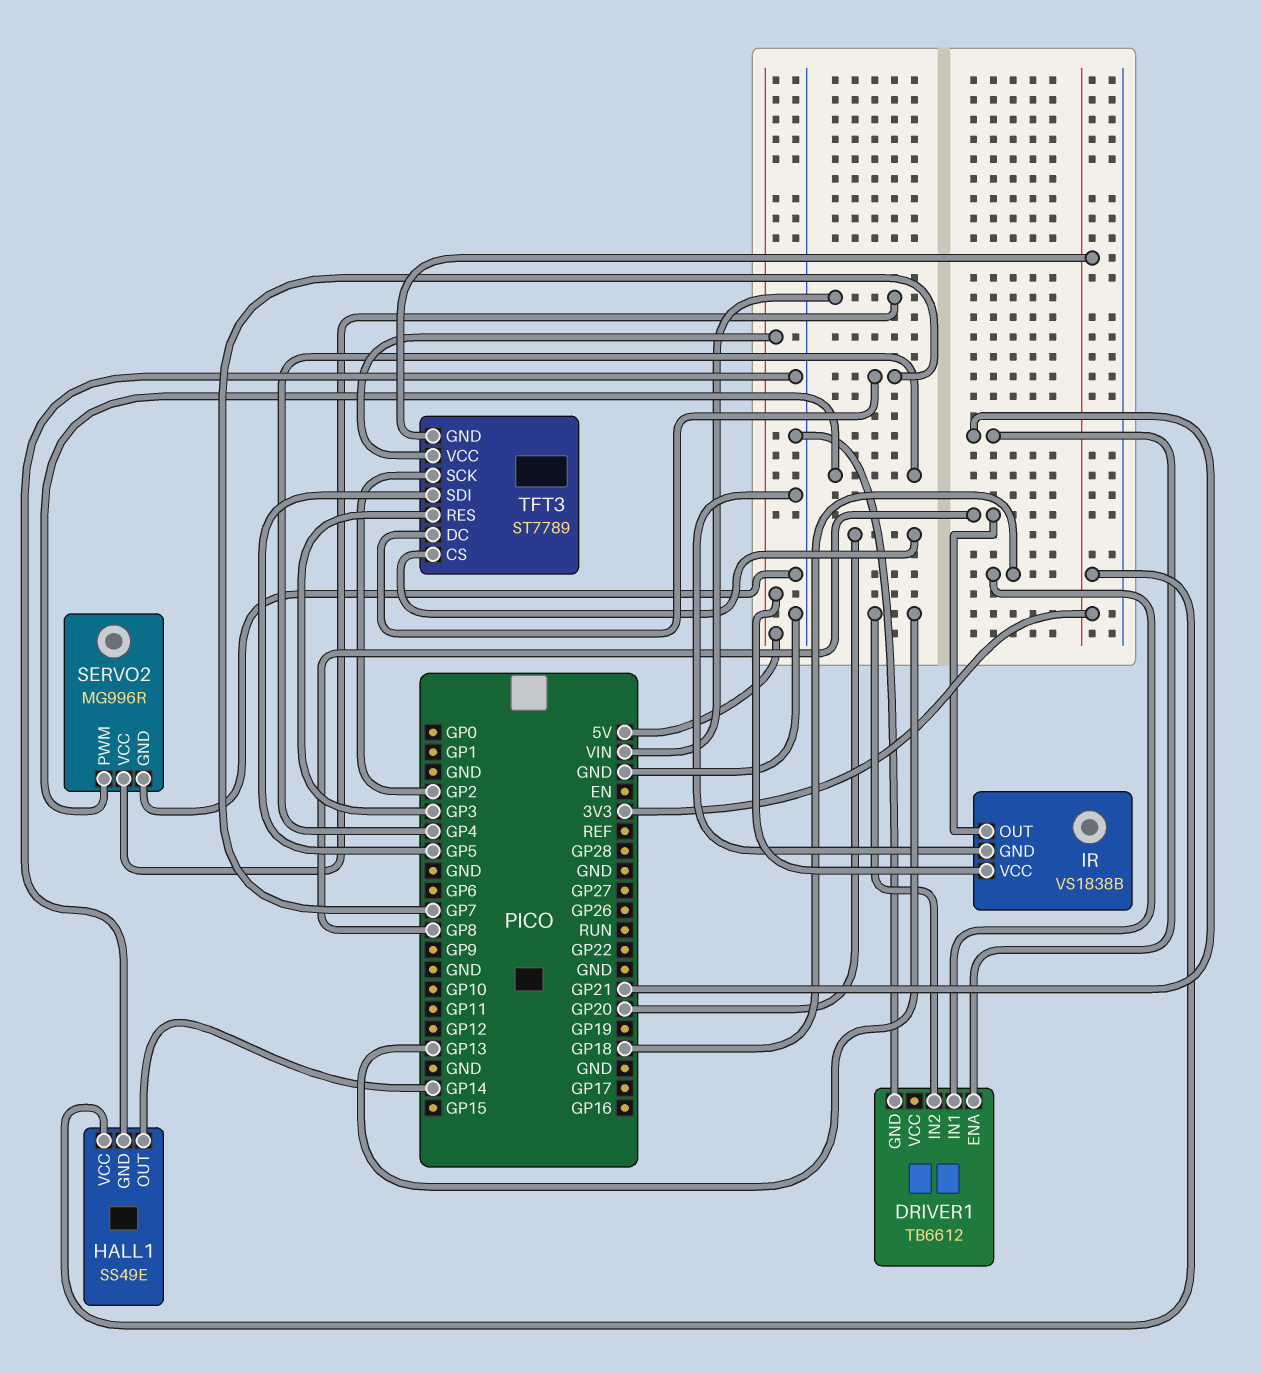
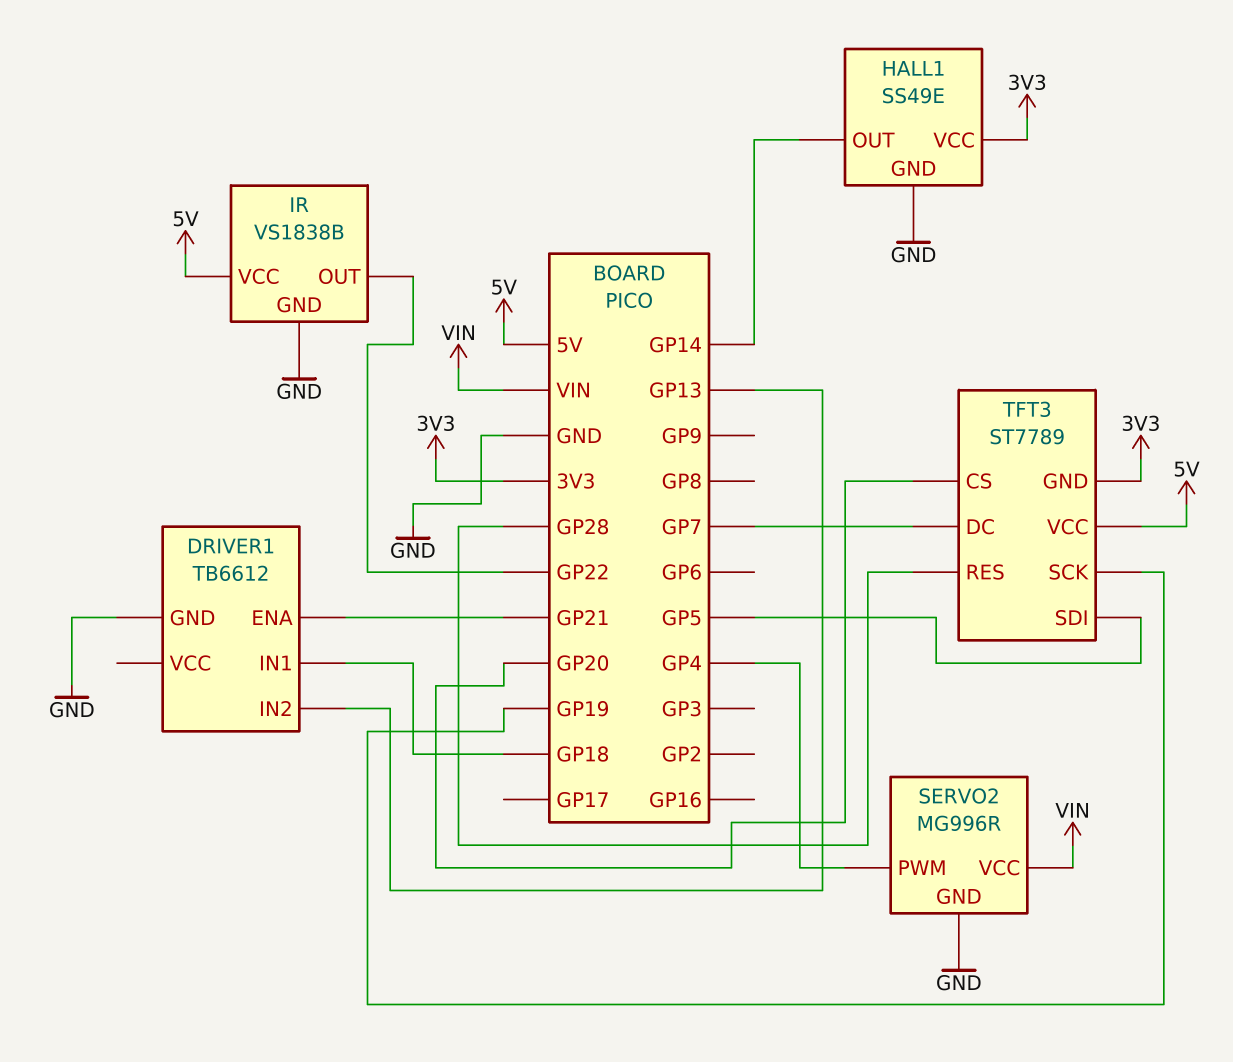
IR pin OUT: GP8 -> GP22
TFT3 pin RES: GP3 -> GP28
TFT3 pin SCK: GP2 -> GP19

